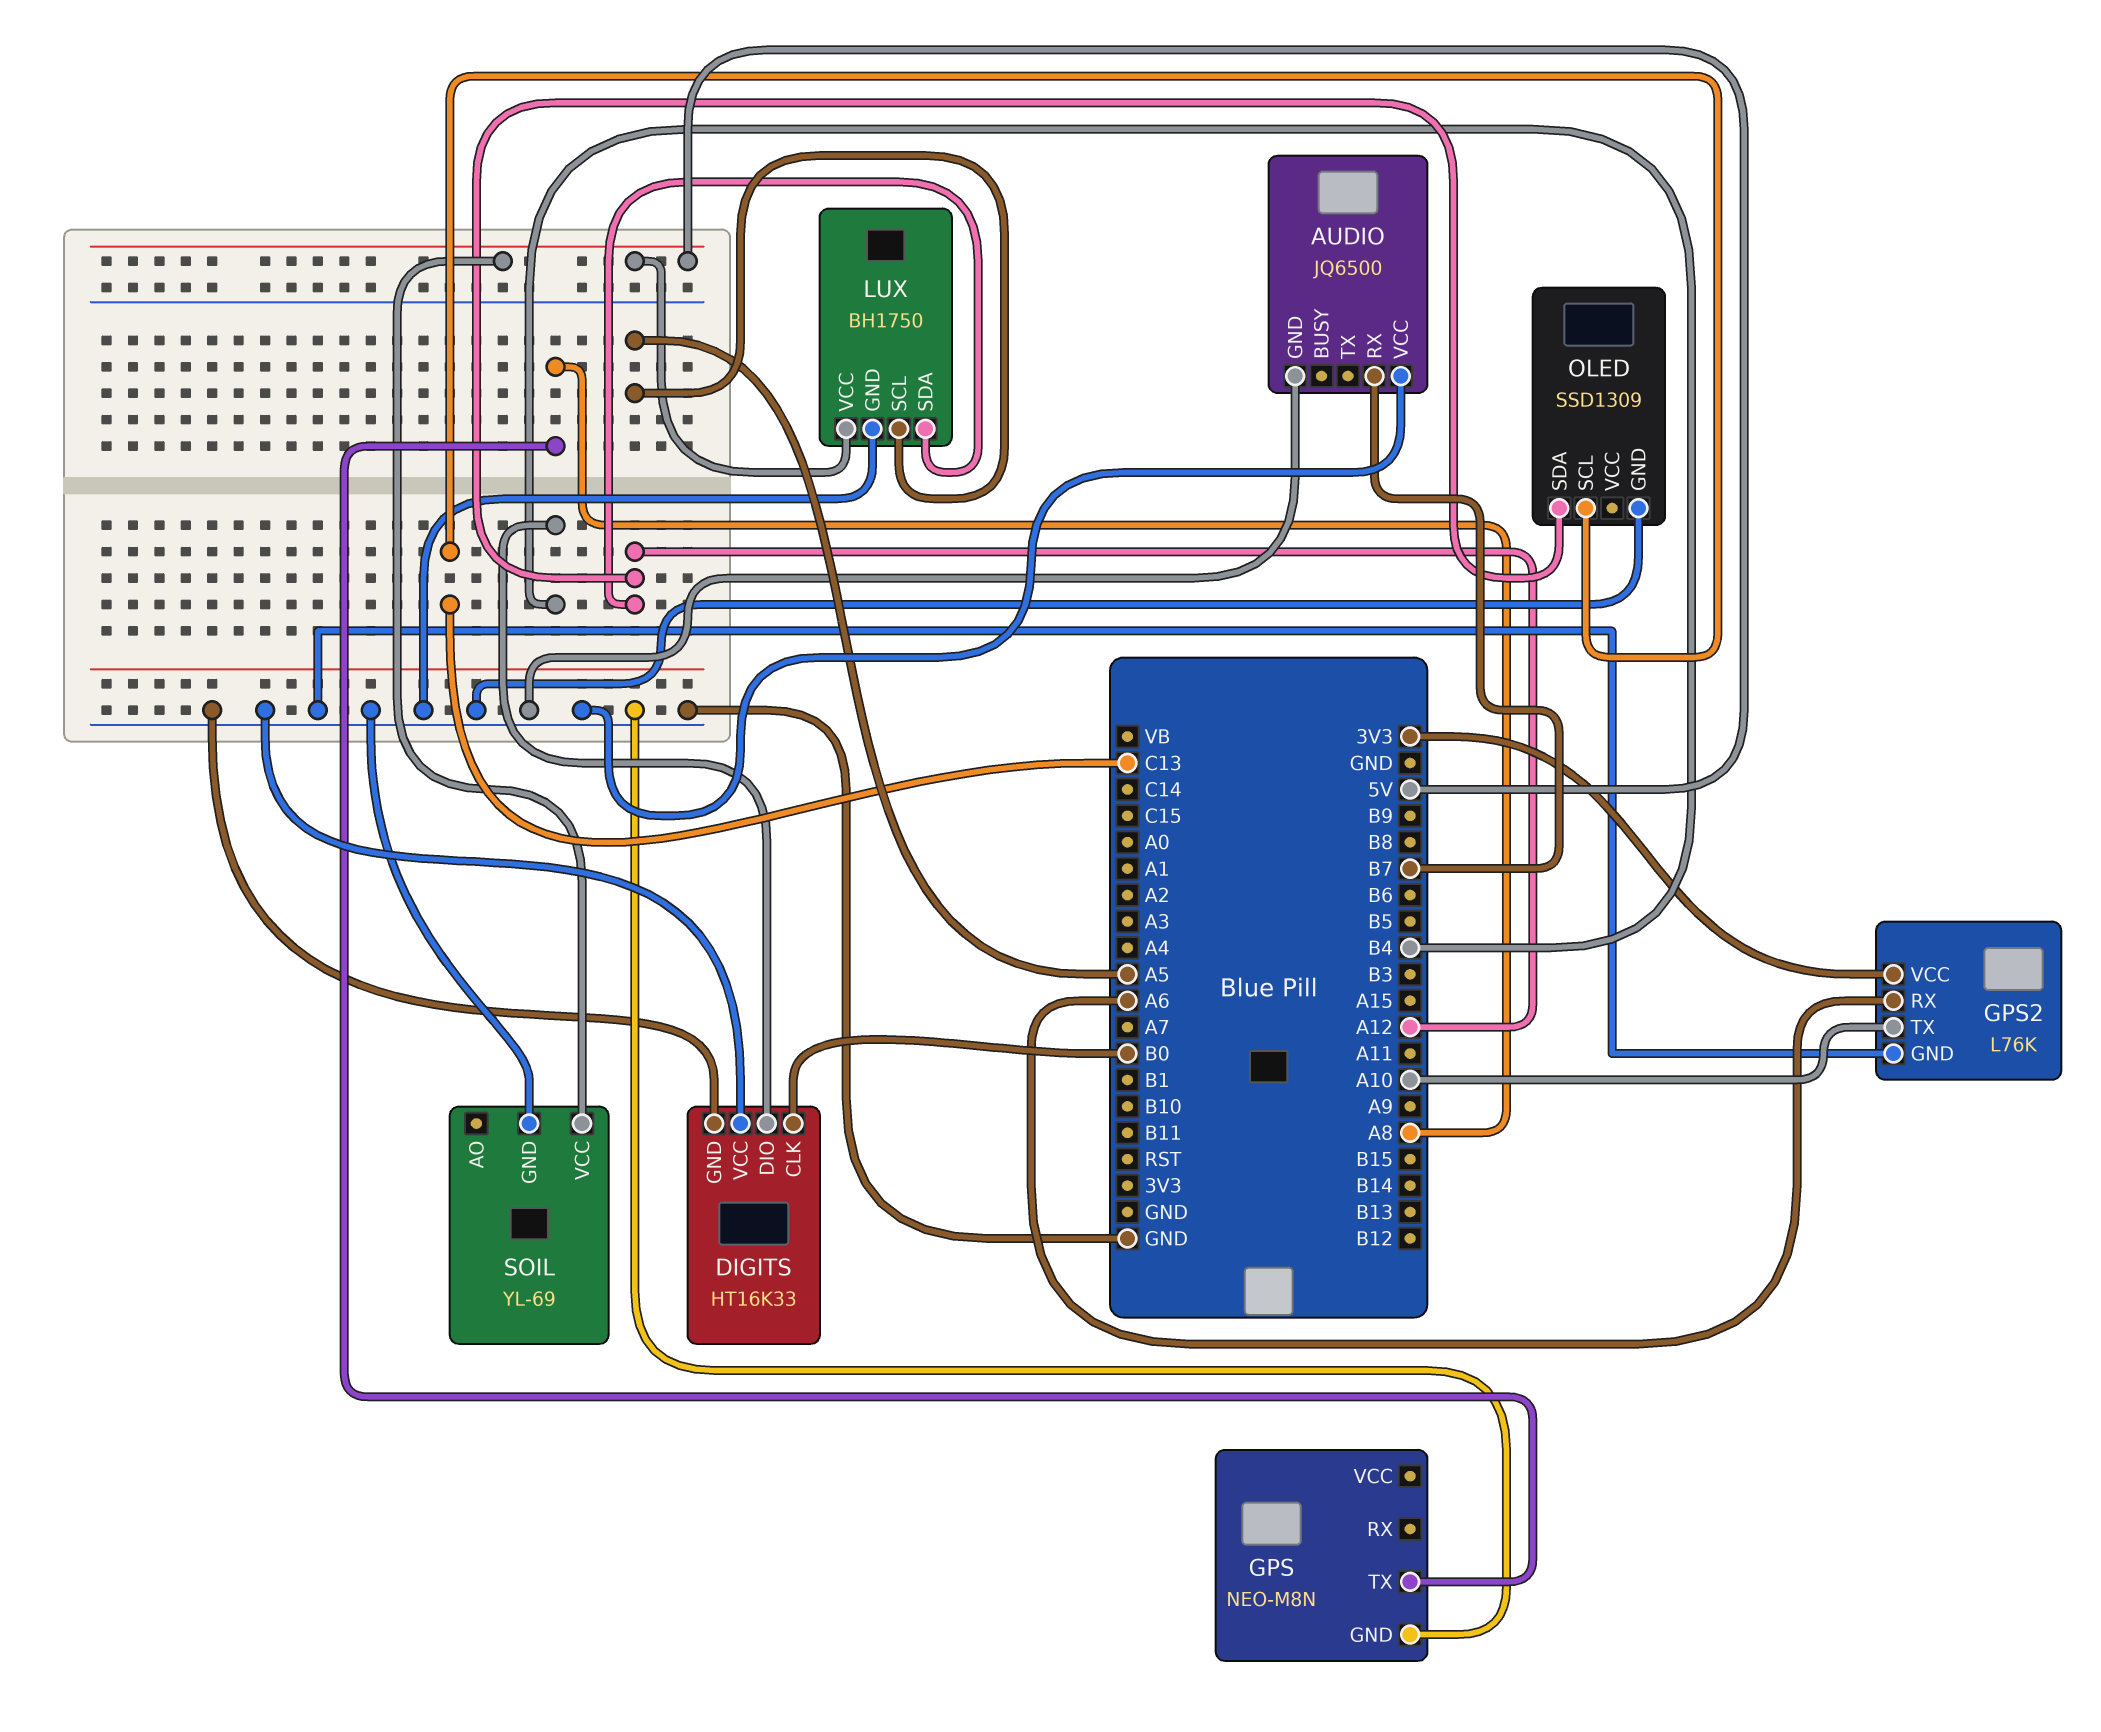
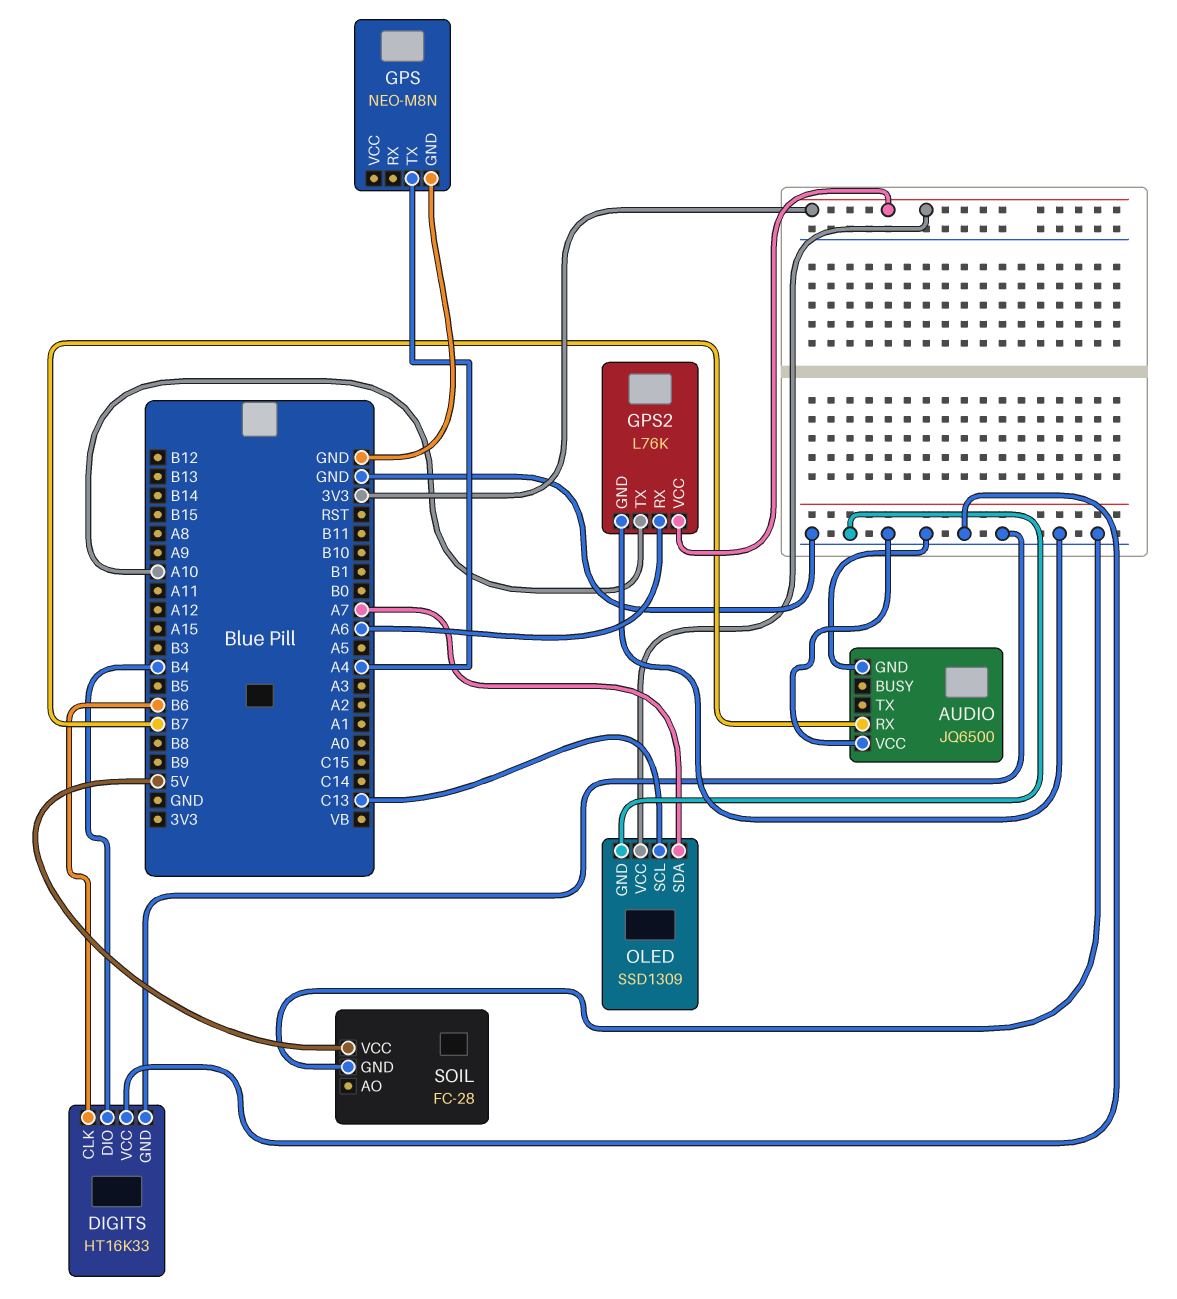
DIGITS pin CLK: B0 -> B6
GPS pin TX: A8 -> A4
LUX: BH1750 -> none
LUX pin GND: GND -> none
LUX pin SCL: A5 -> none
LUX pin SDA: A12 -> none
LUX pin VCC: 5V -> none
OLED pin SDA: A12 -> A7
OLED pin VCC: none -> 3V3
SOIL: YL-69 -> FC-28

